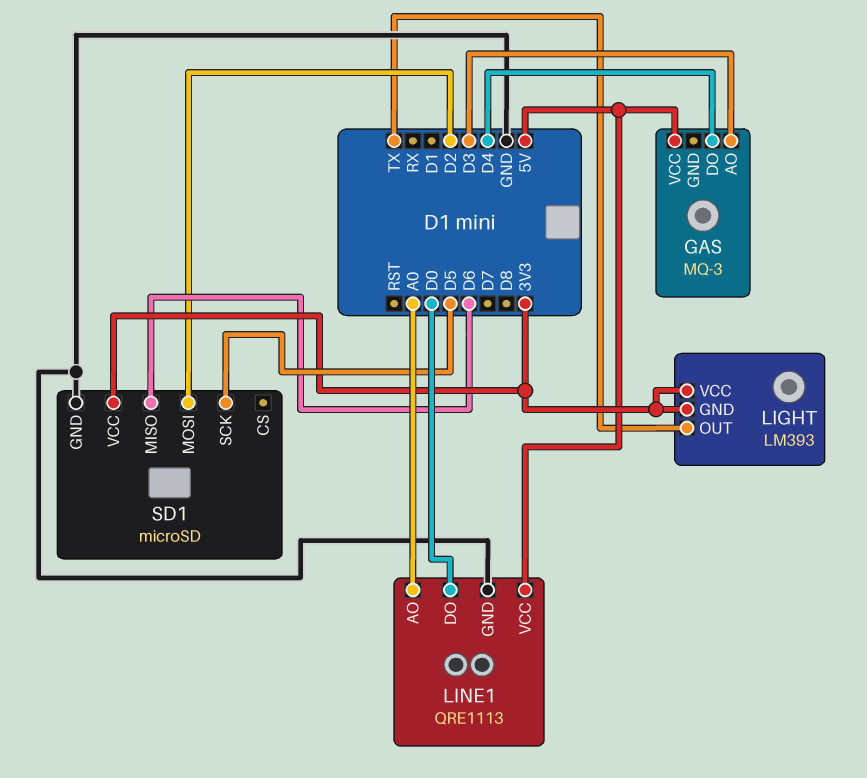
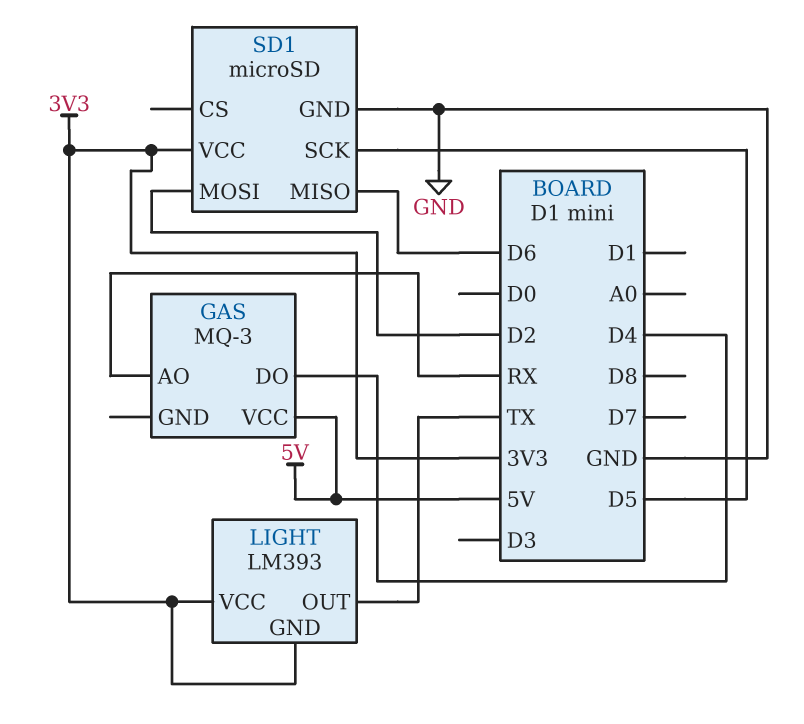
GAS pin AO: D3 -> RX
LINE1: QRE1113 -> none
LINE1 pin AO: A0 -> none
LINE1 pin DO: D0 -> none
LINE1 pin GND: GND -> none
LINE1 pin VCC: 5V -> none

